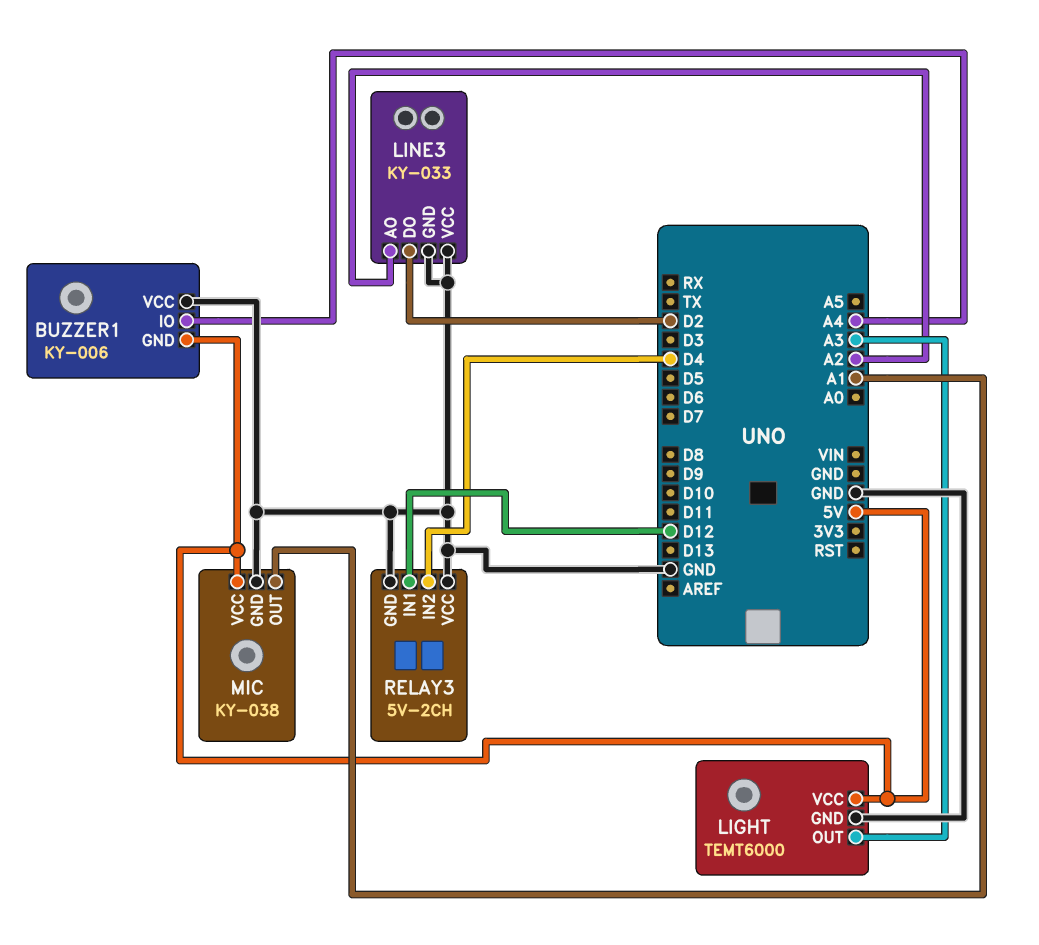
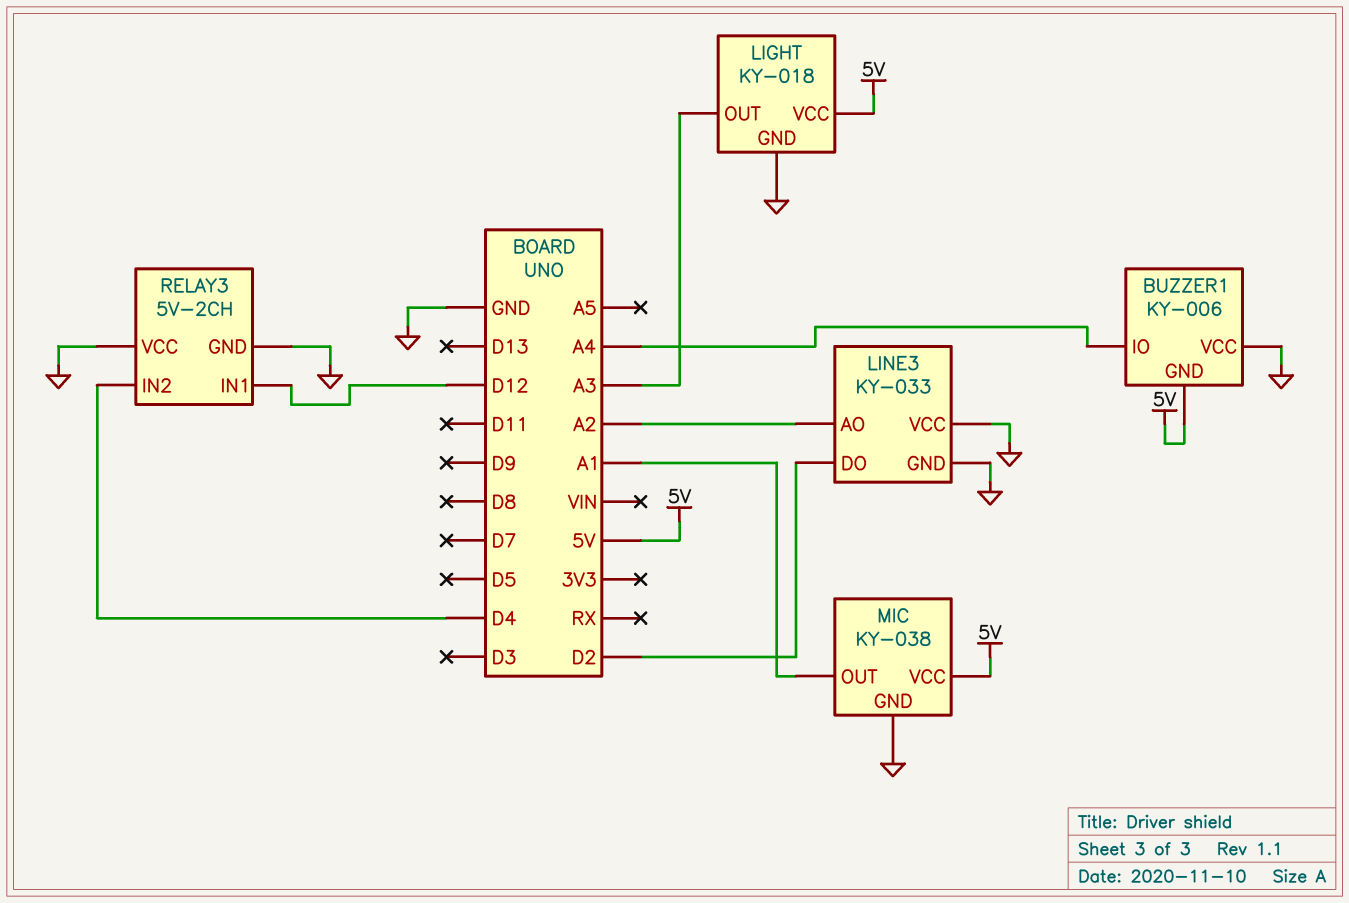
LIGHT: TEMT6000 -> KY-018

